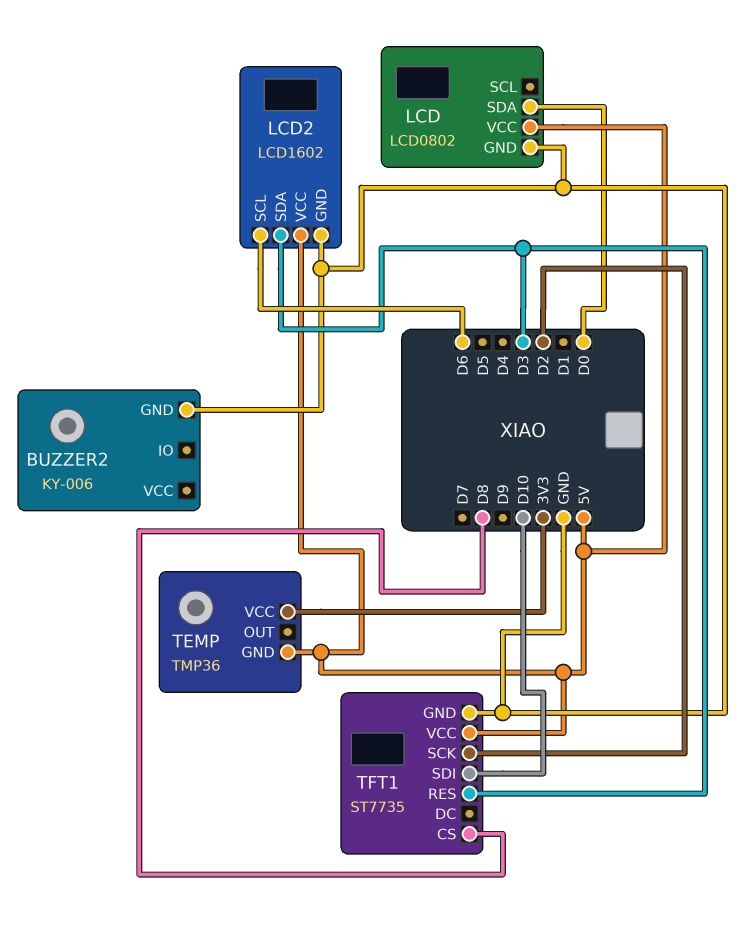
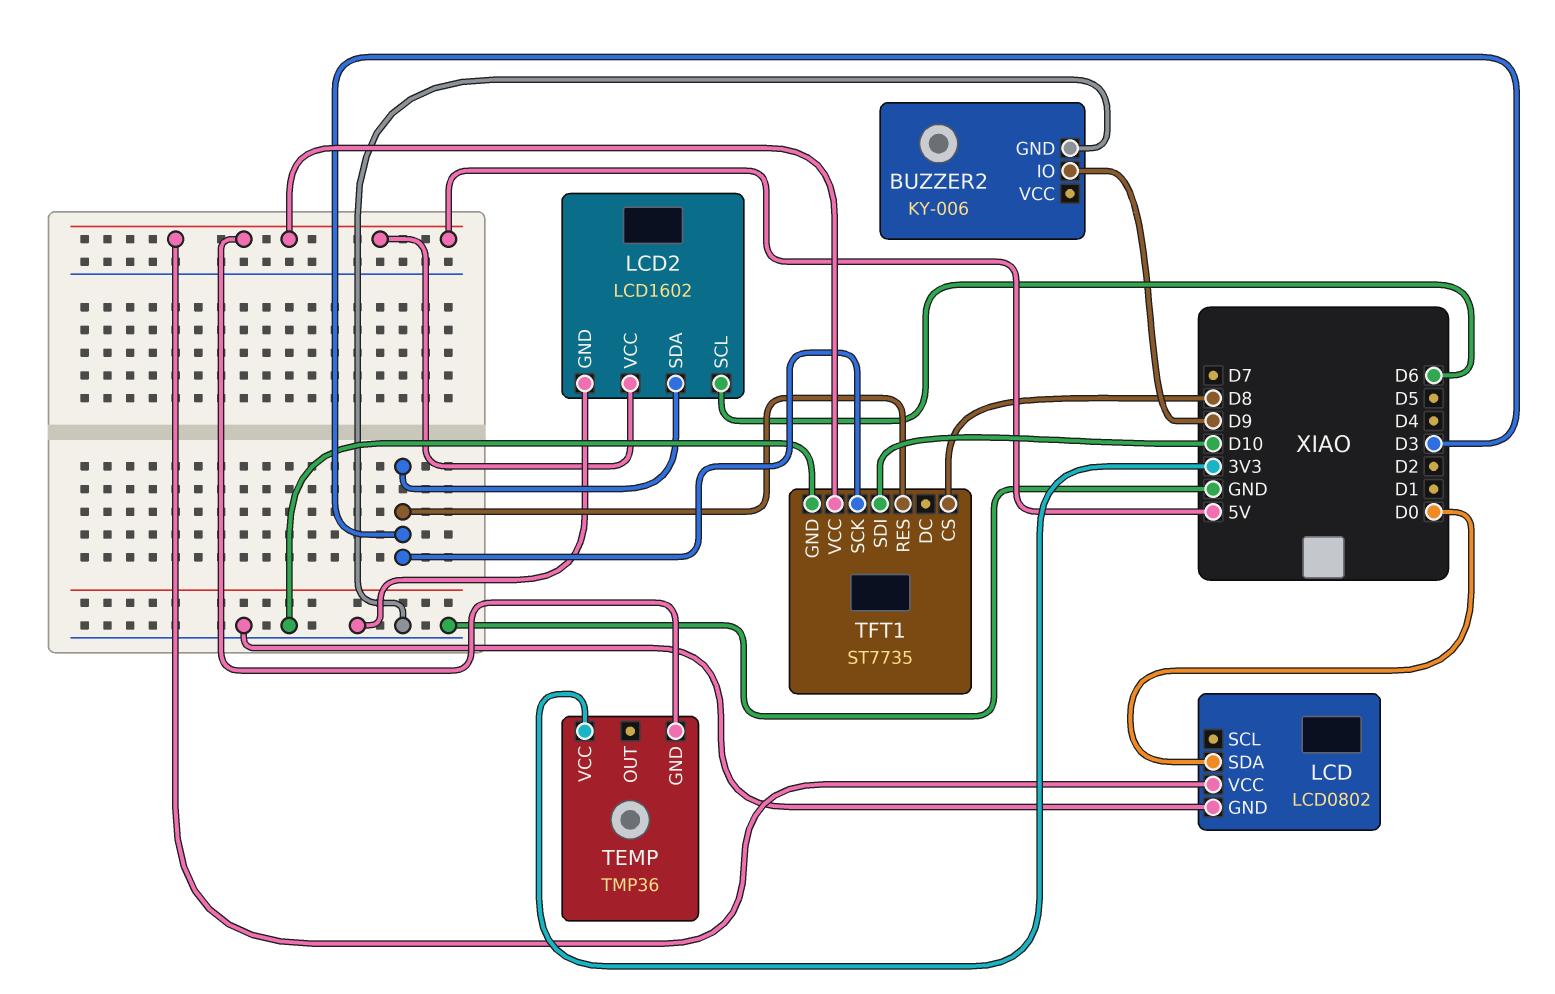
BUZZER2 pin IO: none -> D9
TFT1 pin SCK: D2 -> D3

